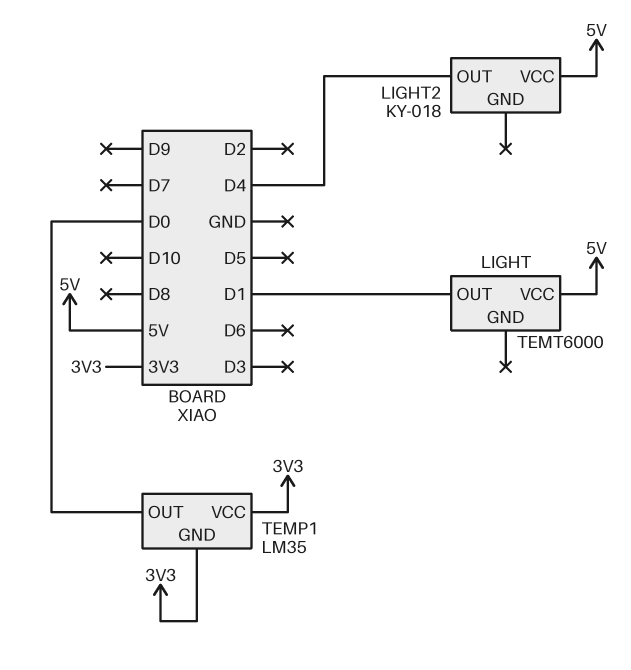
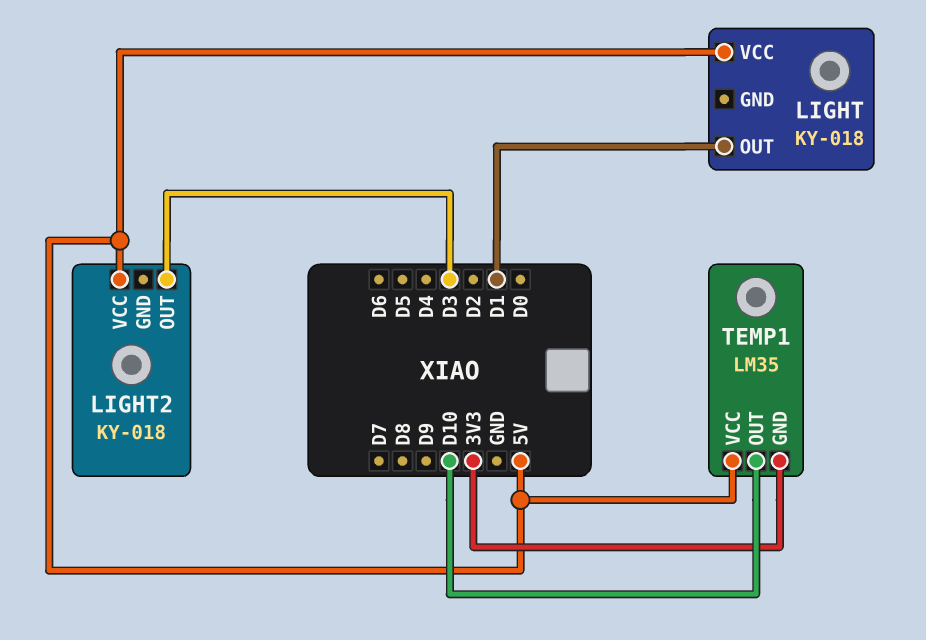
LIGHT: TEMT6000 -> KY-018
LIGHT2 pin OUT: D4 -> D3
TEMP1 pin OUT: D0 -> D10
TEMP1 pin VCC: 3V3 -> 5V

